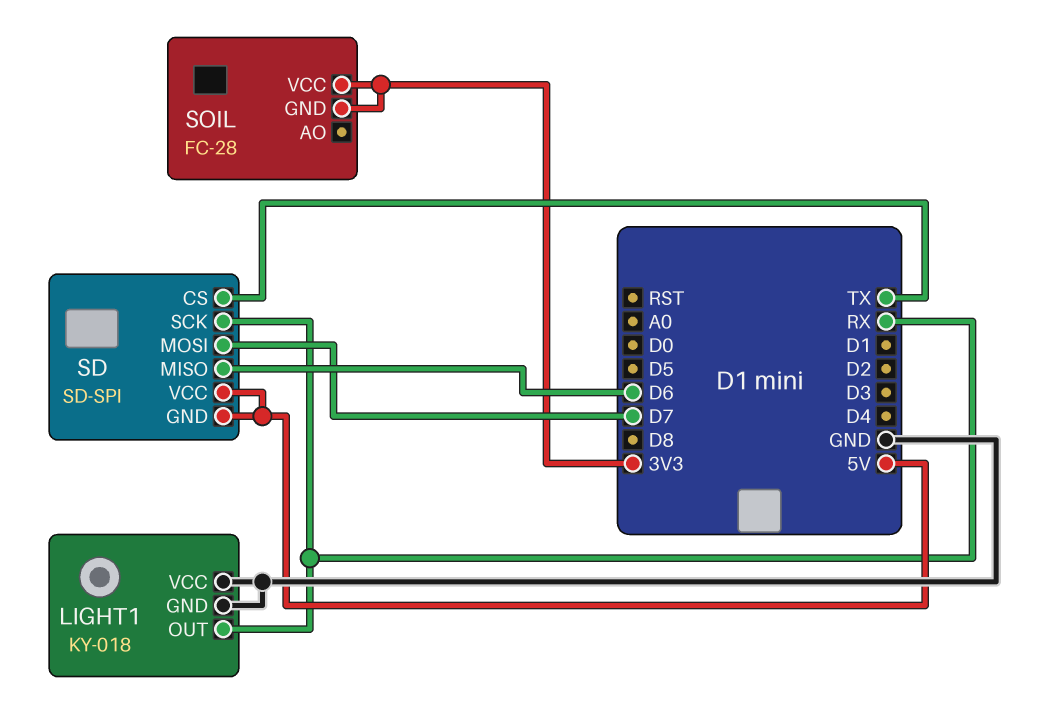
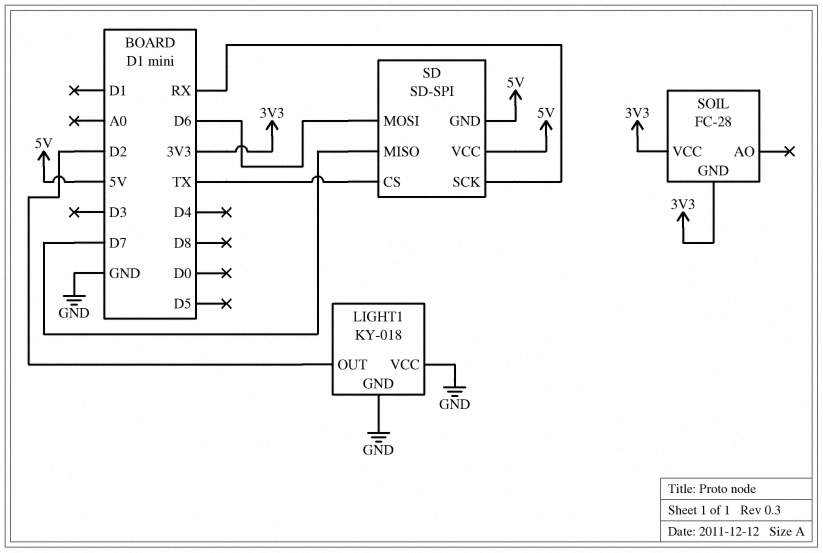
LIGHT1 pin OUT: RX -> D2
SD pin MISO: D6 -> D7
SD pin MOSI: D7 -> D6

